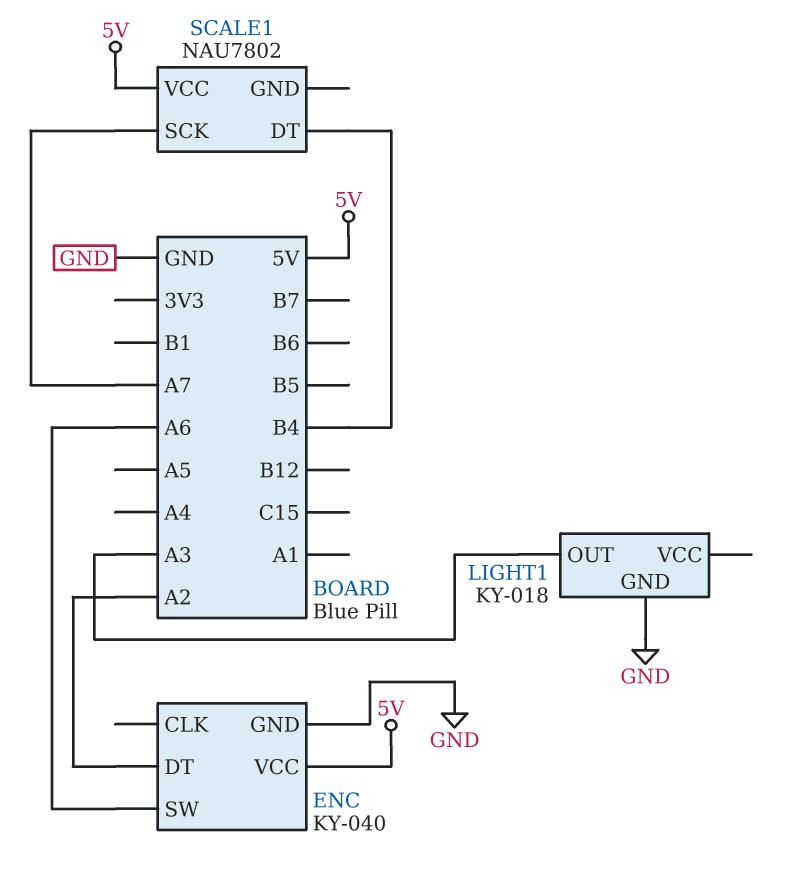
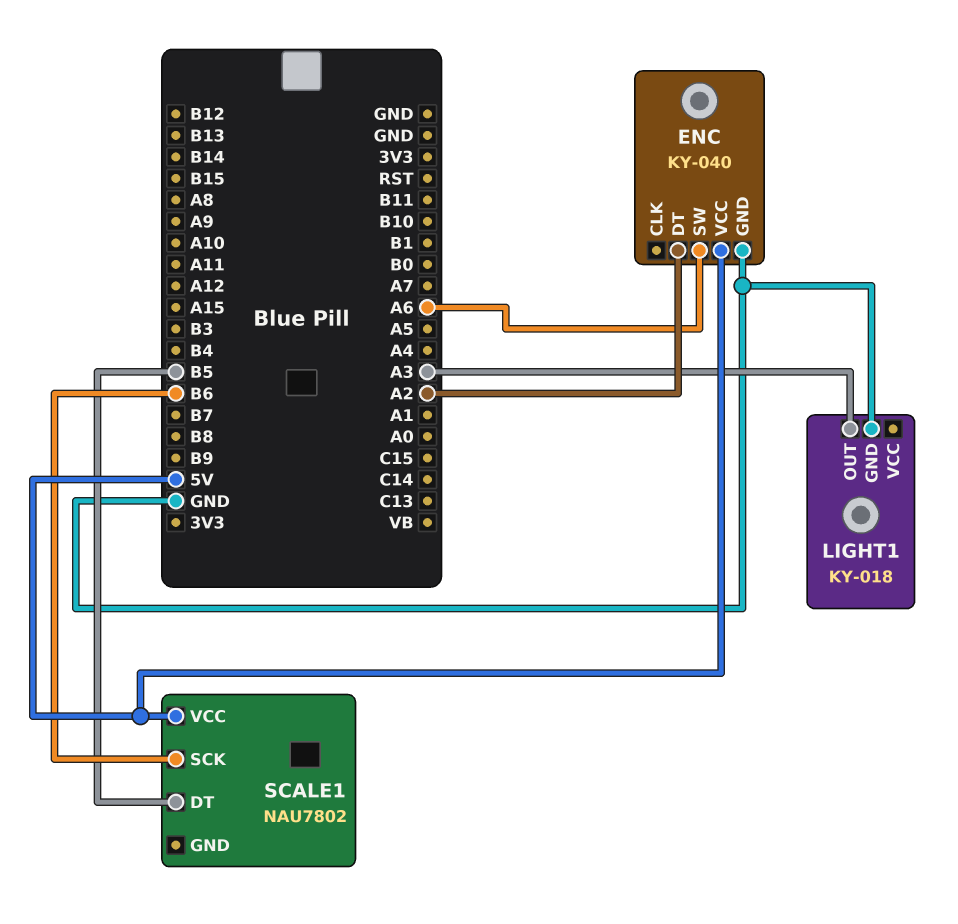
SCALE1 pin DT: B4 -> B5
SCALE1 pin SCK: A7 -> B6

